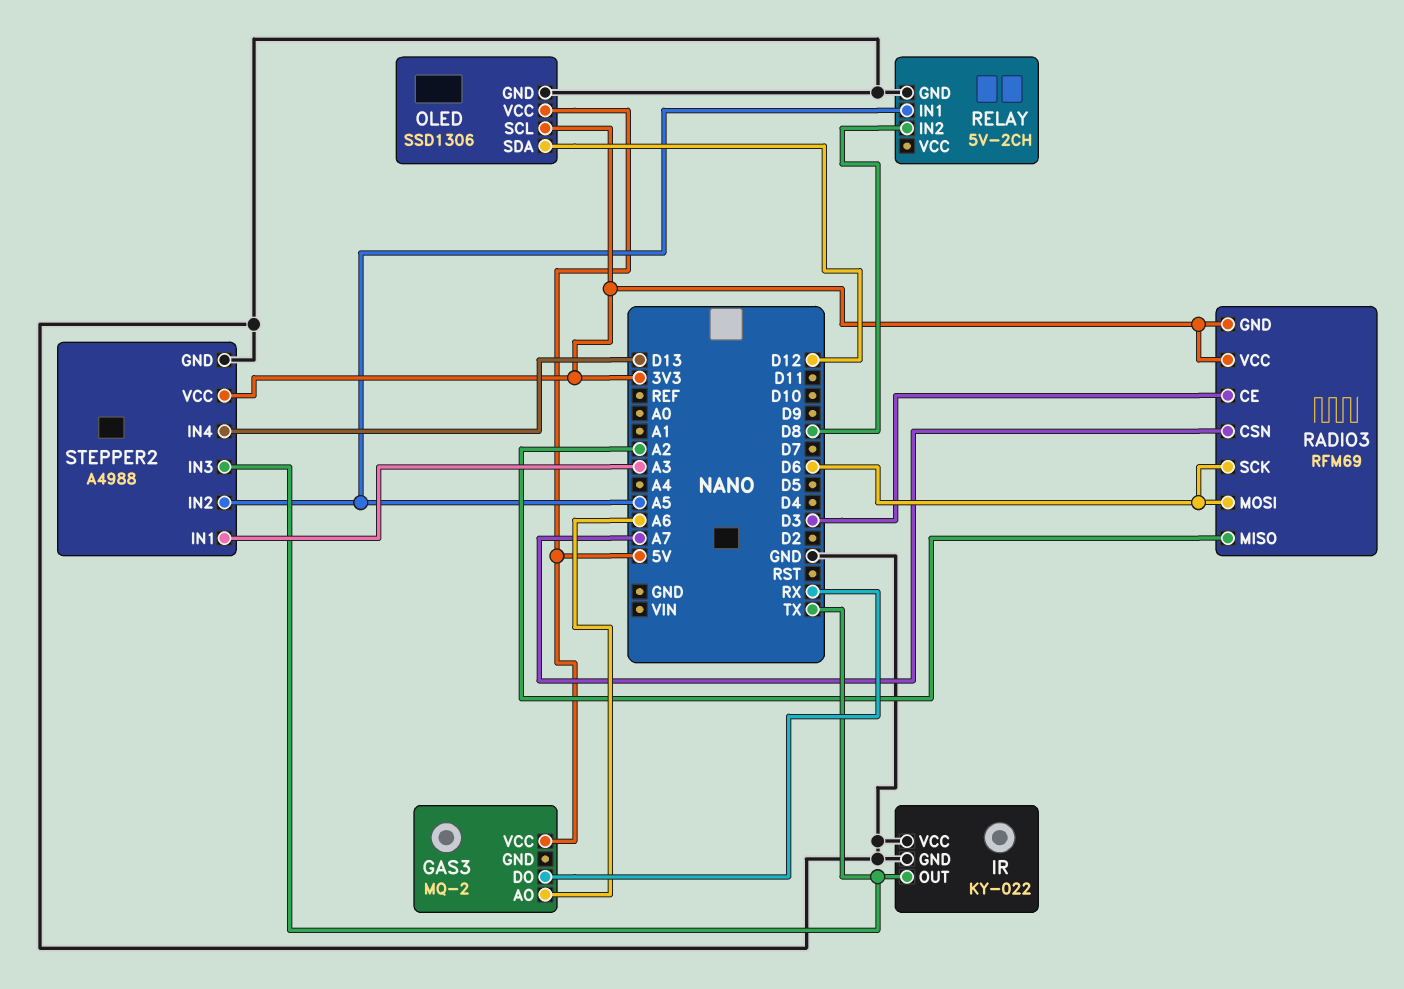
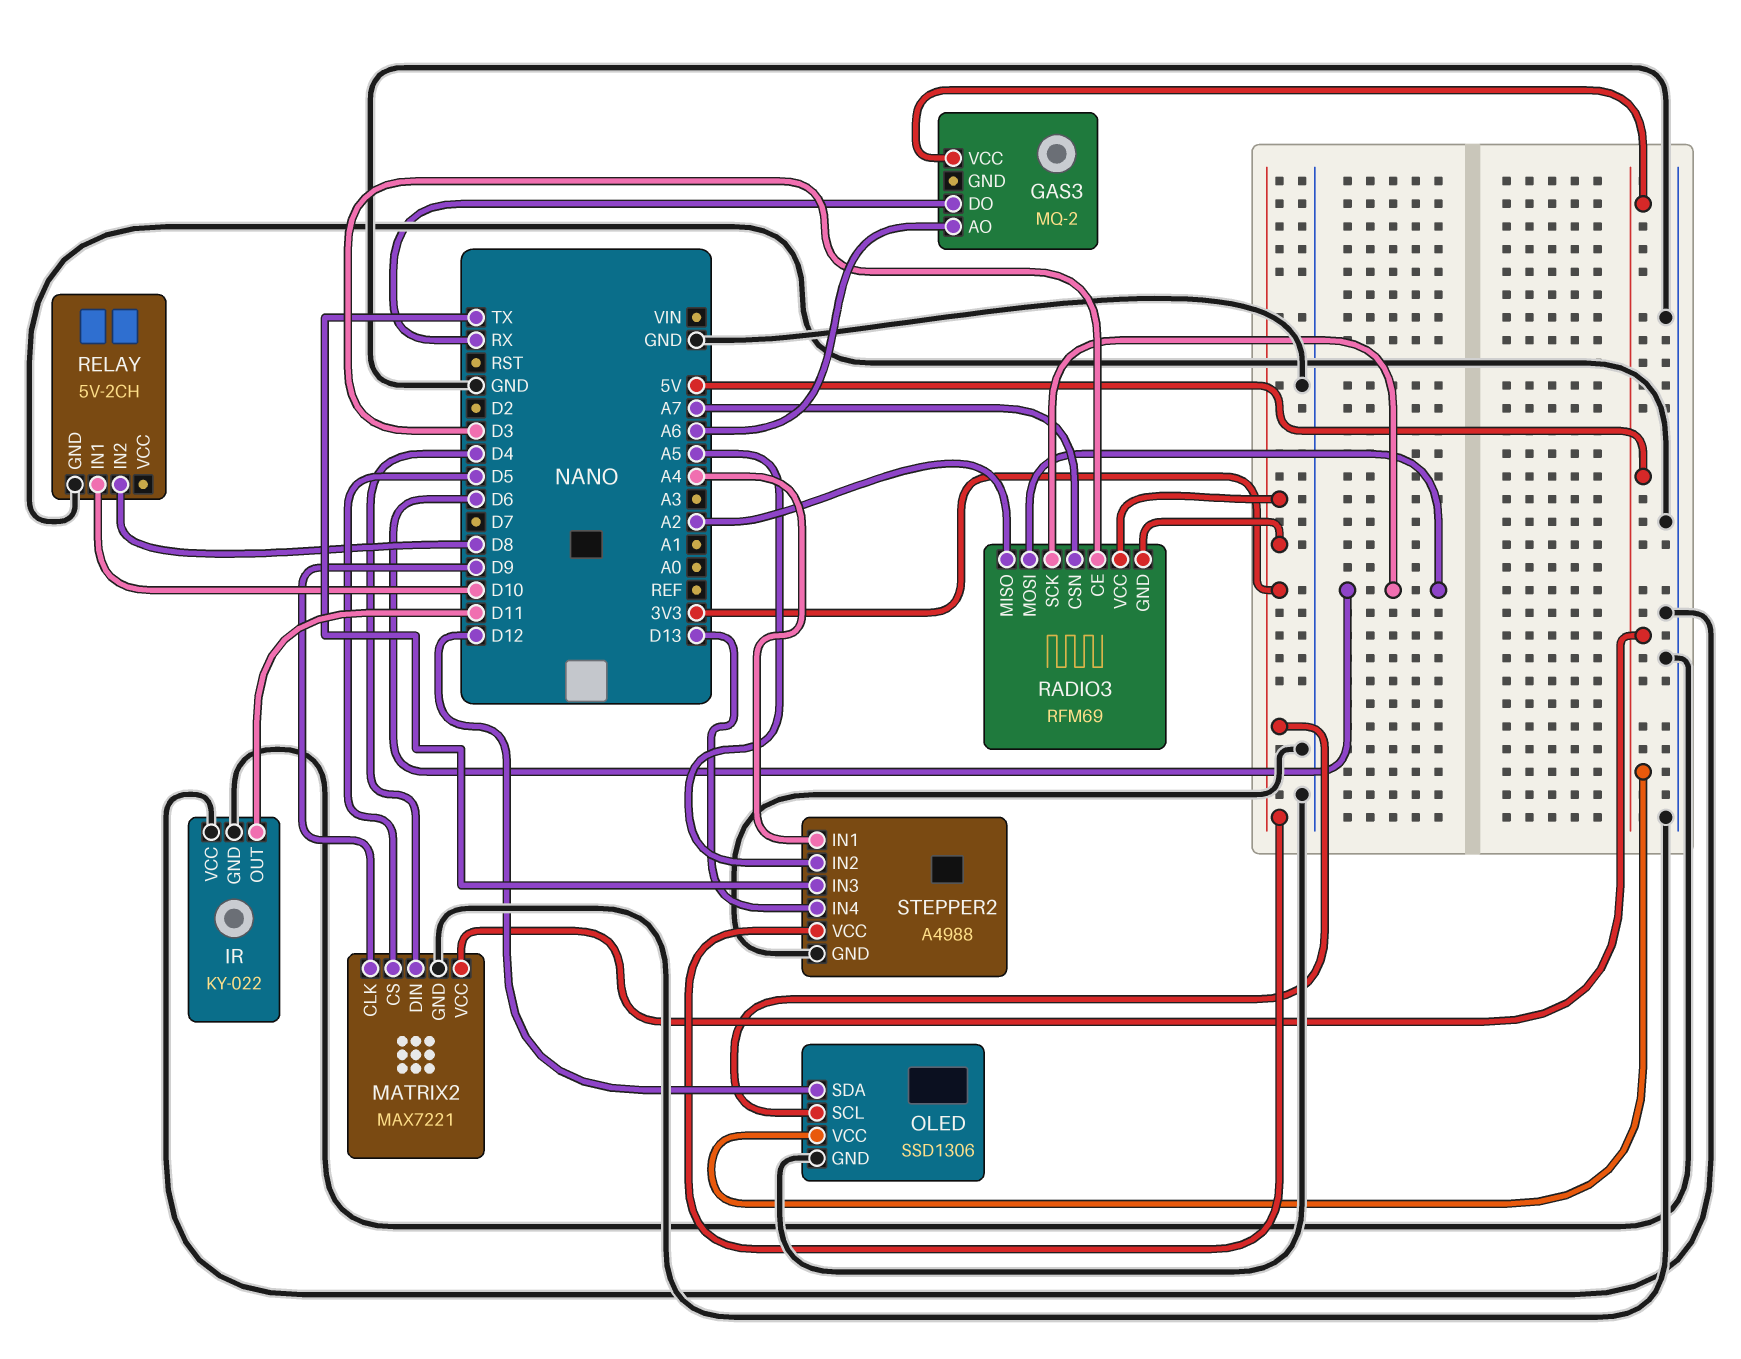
IR pin OUT: TX -> D11
MATRIX2: none -> MAX7221
MATRIX2 pin CLK: none -> D9
MATRIX2 pin CS: none -> D5
MATRIX2 pin DIN: none -> D4
MATRIX2 pin GND: none -> GND
MATRIX2 pin VCC: none -> 5V
RELAY pin IN1: A5 -> D10
STEPPER2 pin IN1: A3 -> A4

